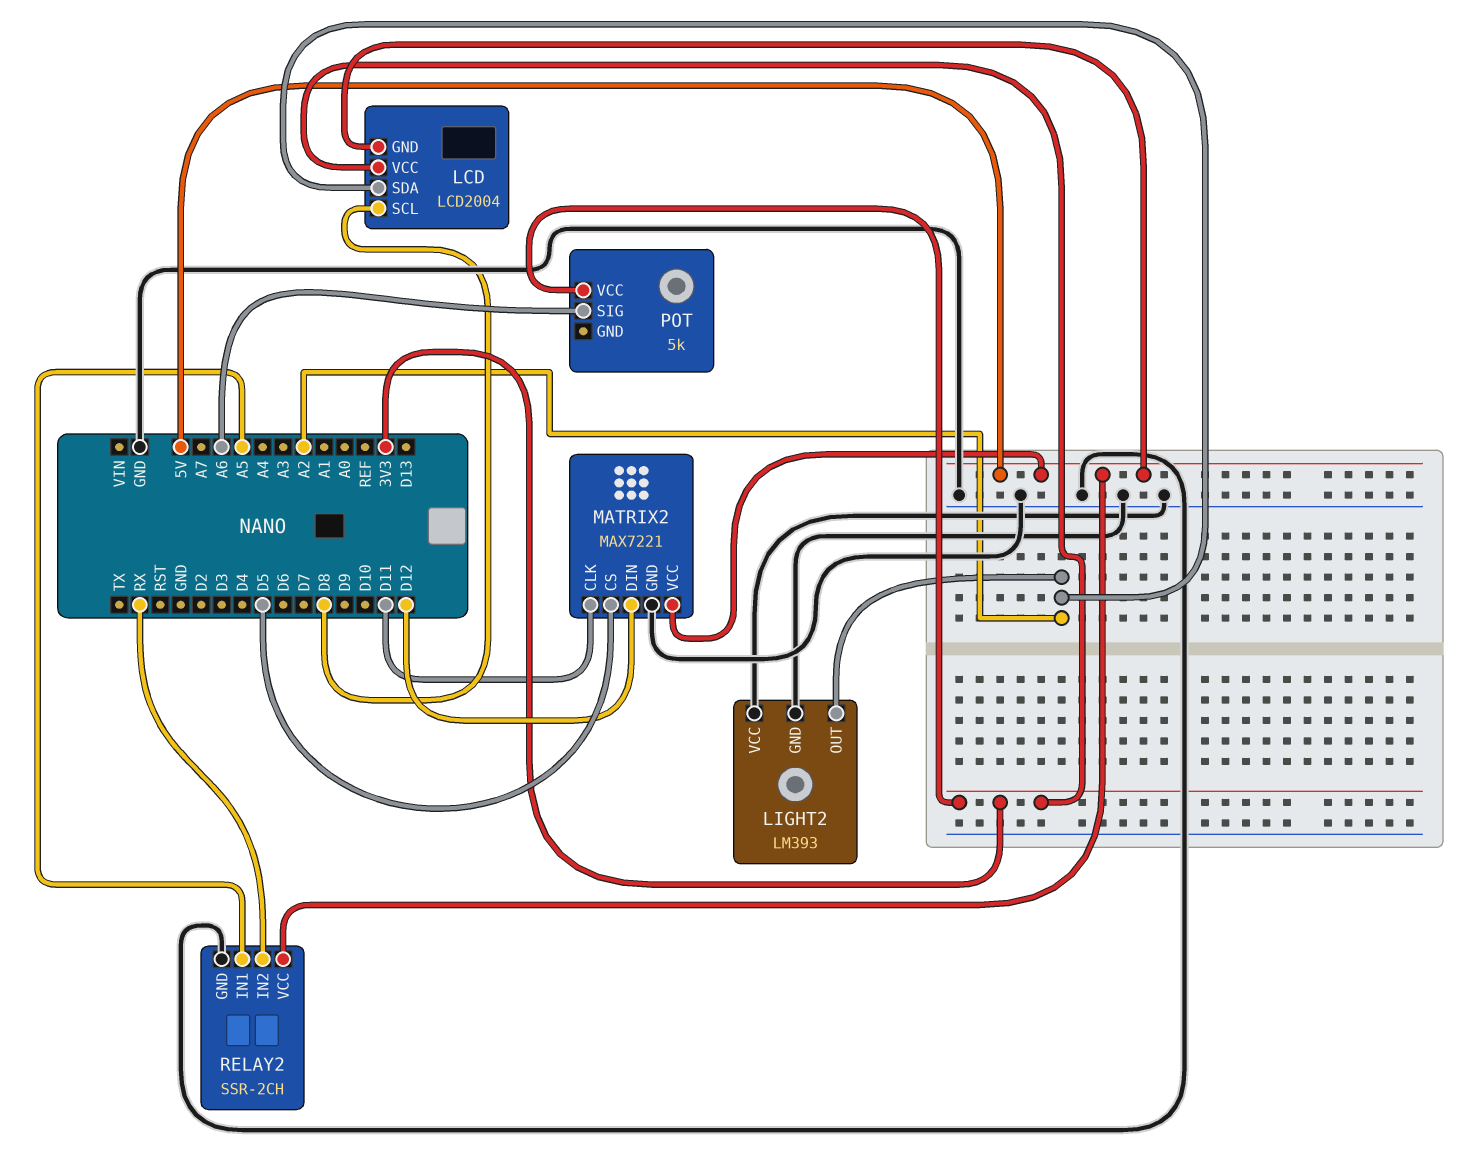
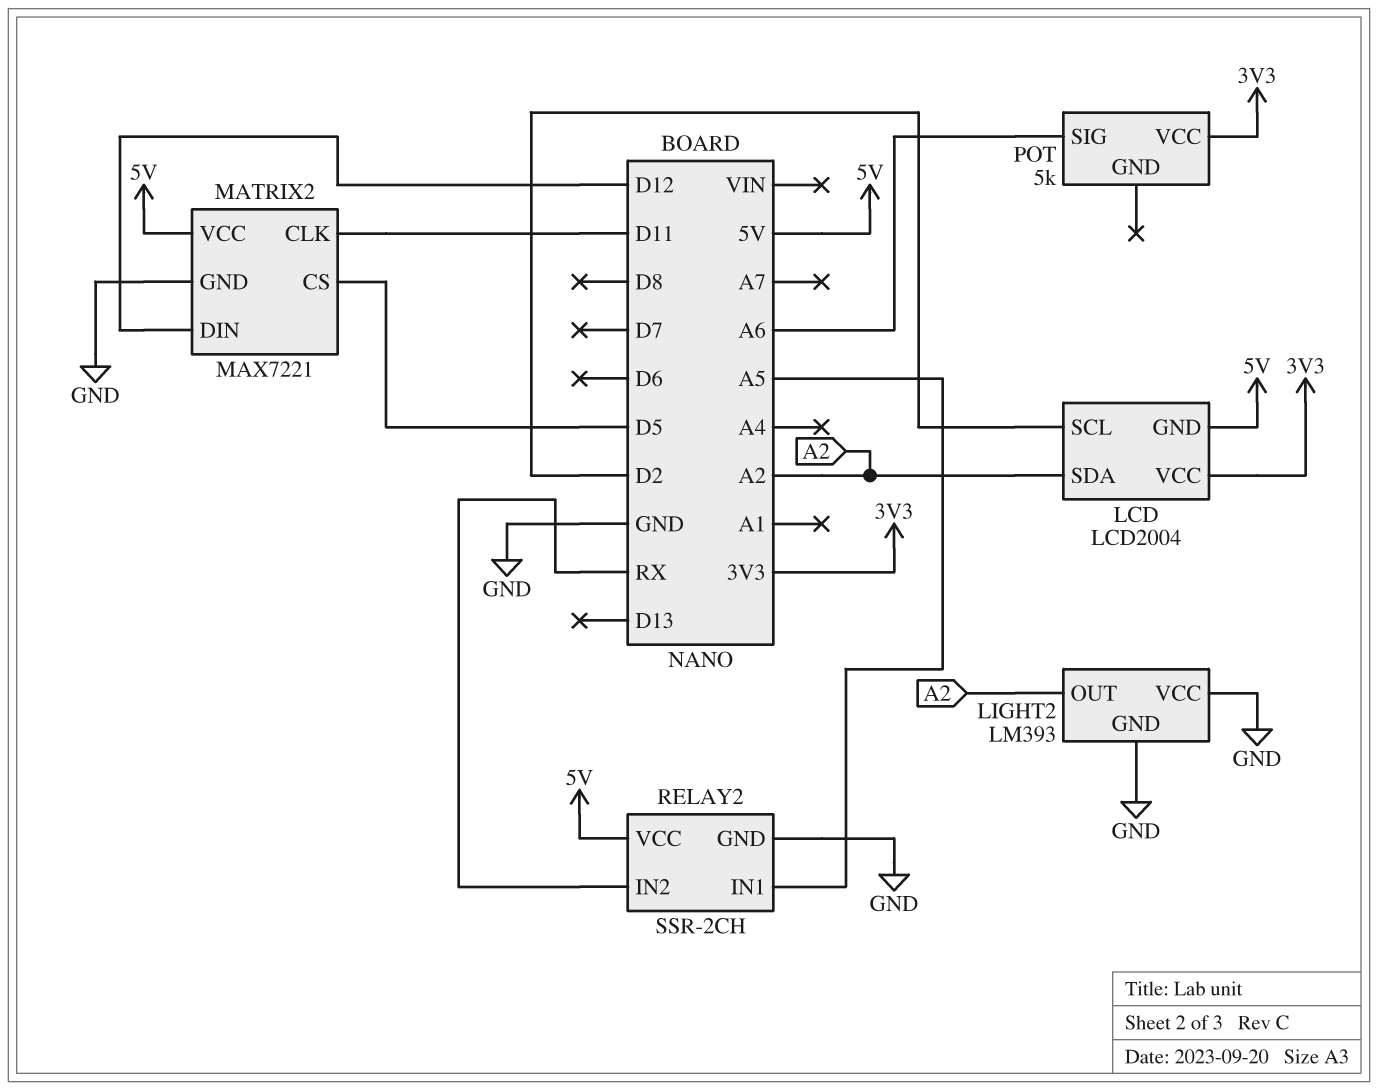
LCD pin SCL: D8 -> D2

